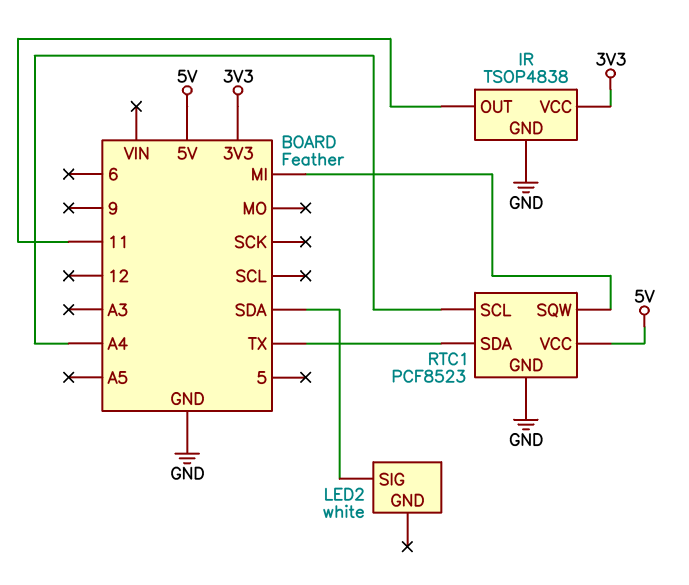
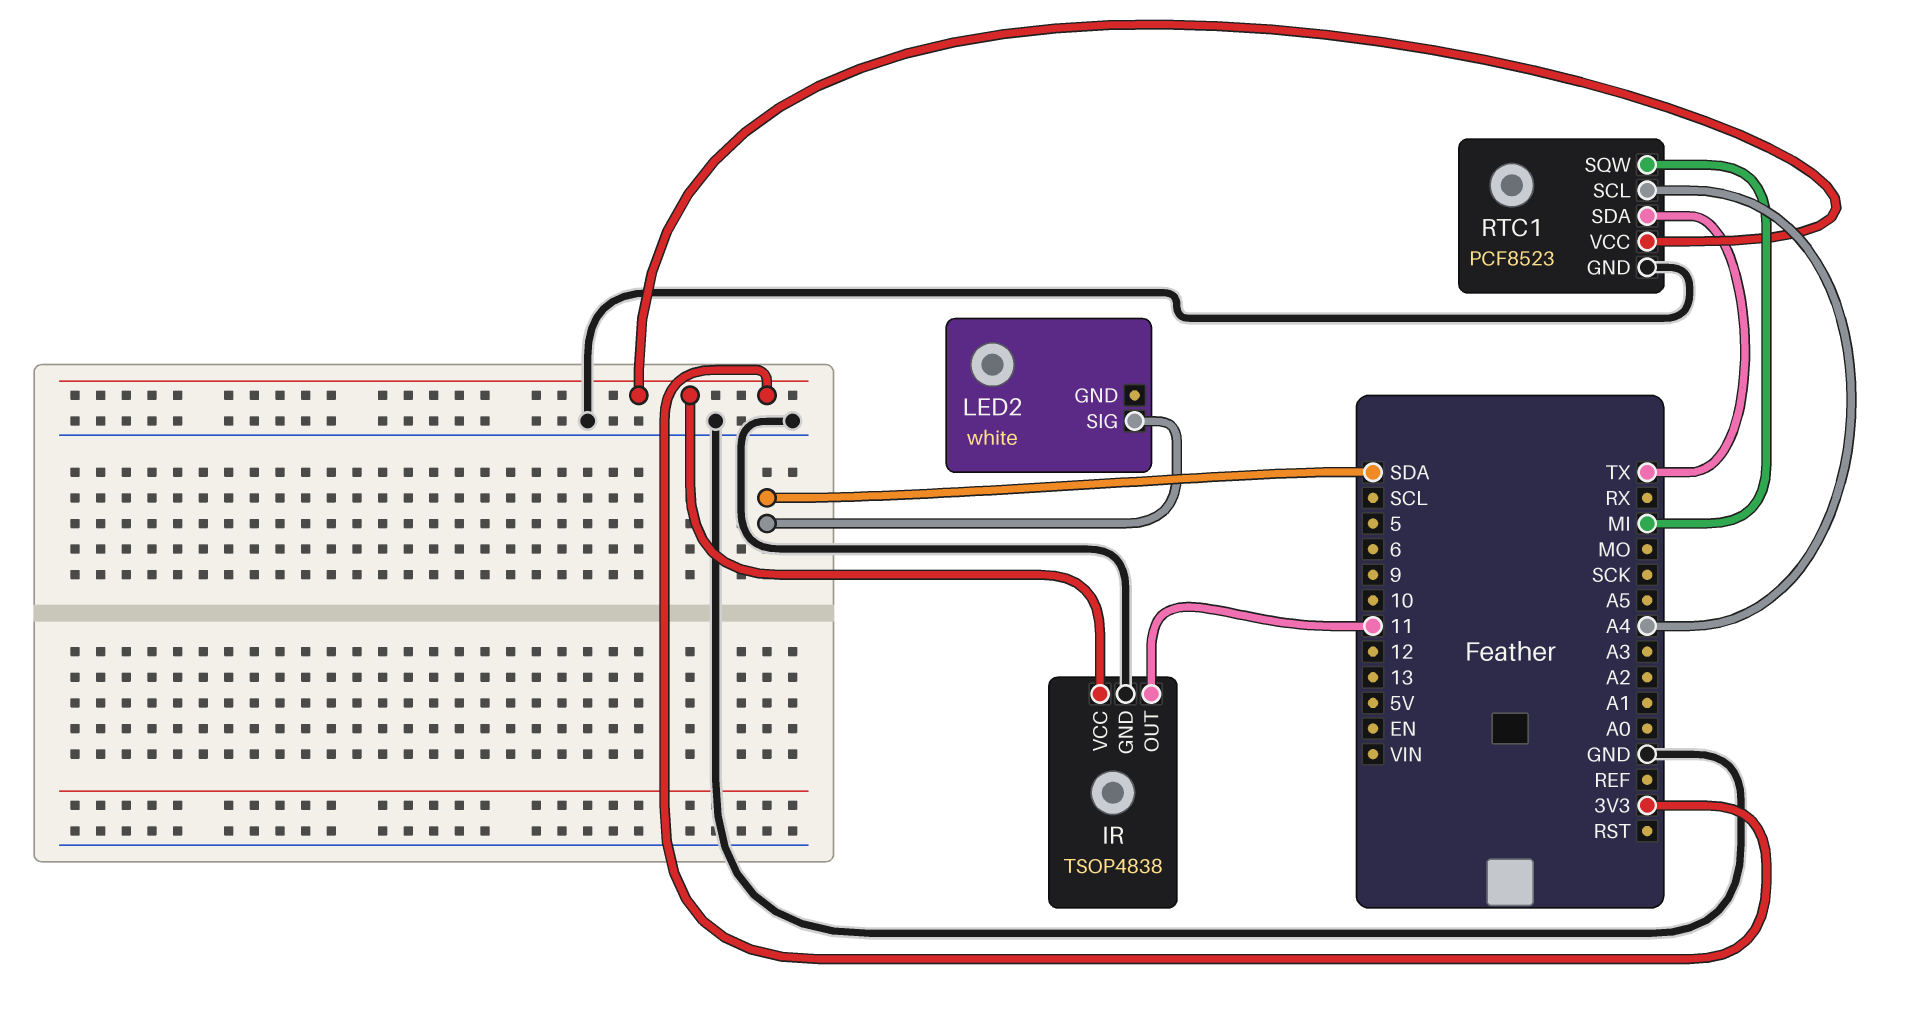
RTC1 pin VCC: 5V -> 3V3

